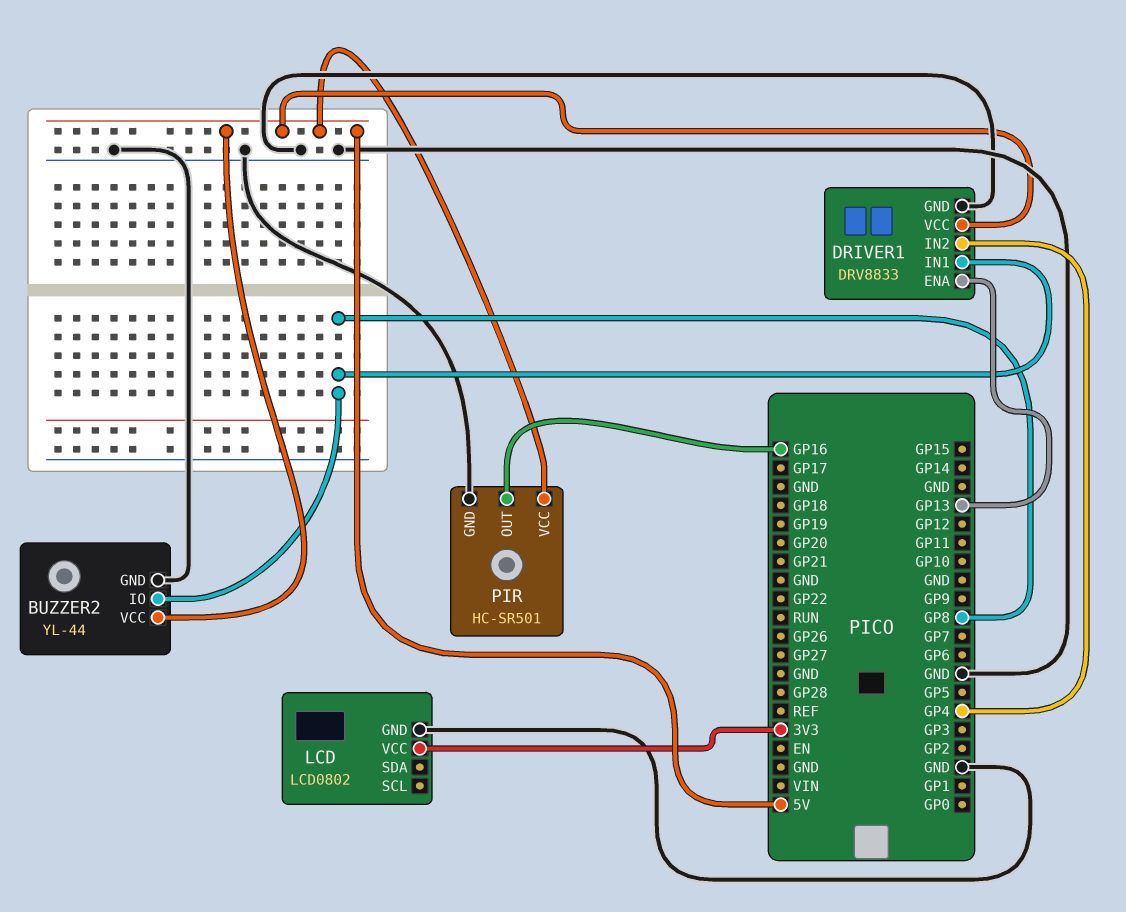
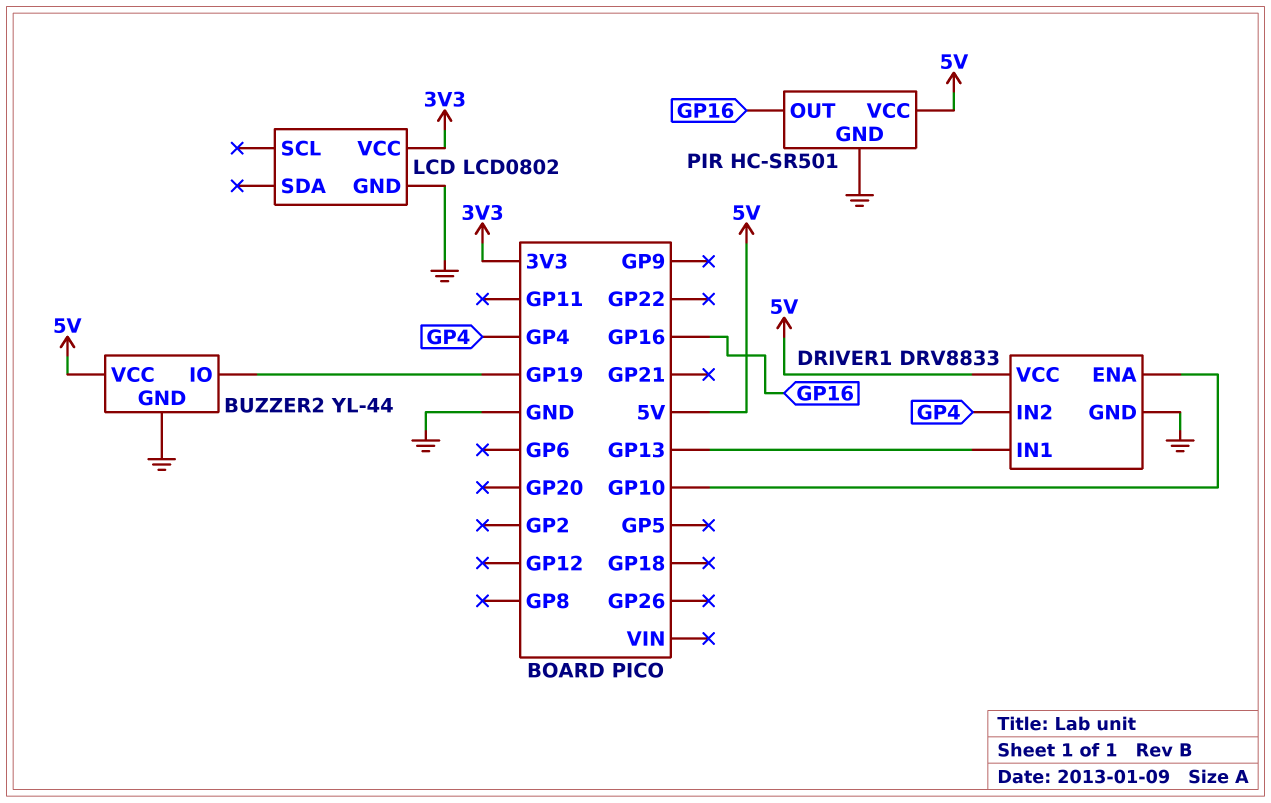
BUZZER2 pin IO: GP8 -> GP19
DRIVER1 pin ENA: GP13 -> GP10
DRIVER1 pin IN1: GP8 -> GP13

